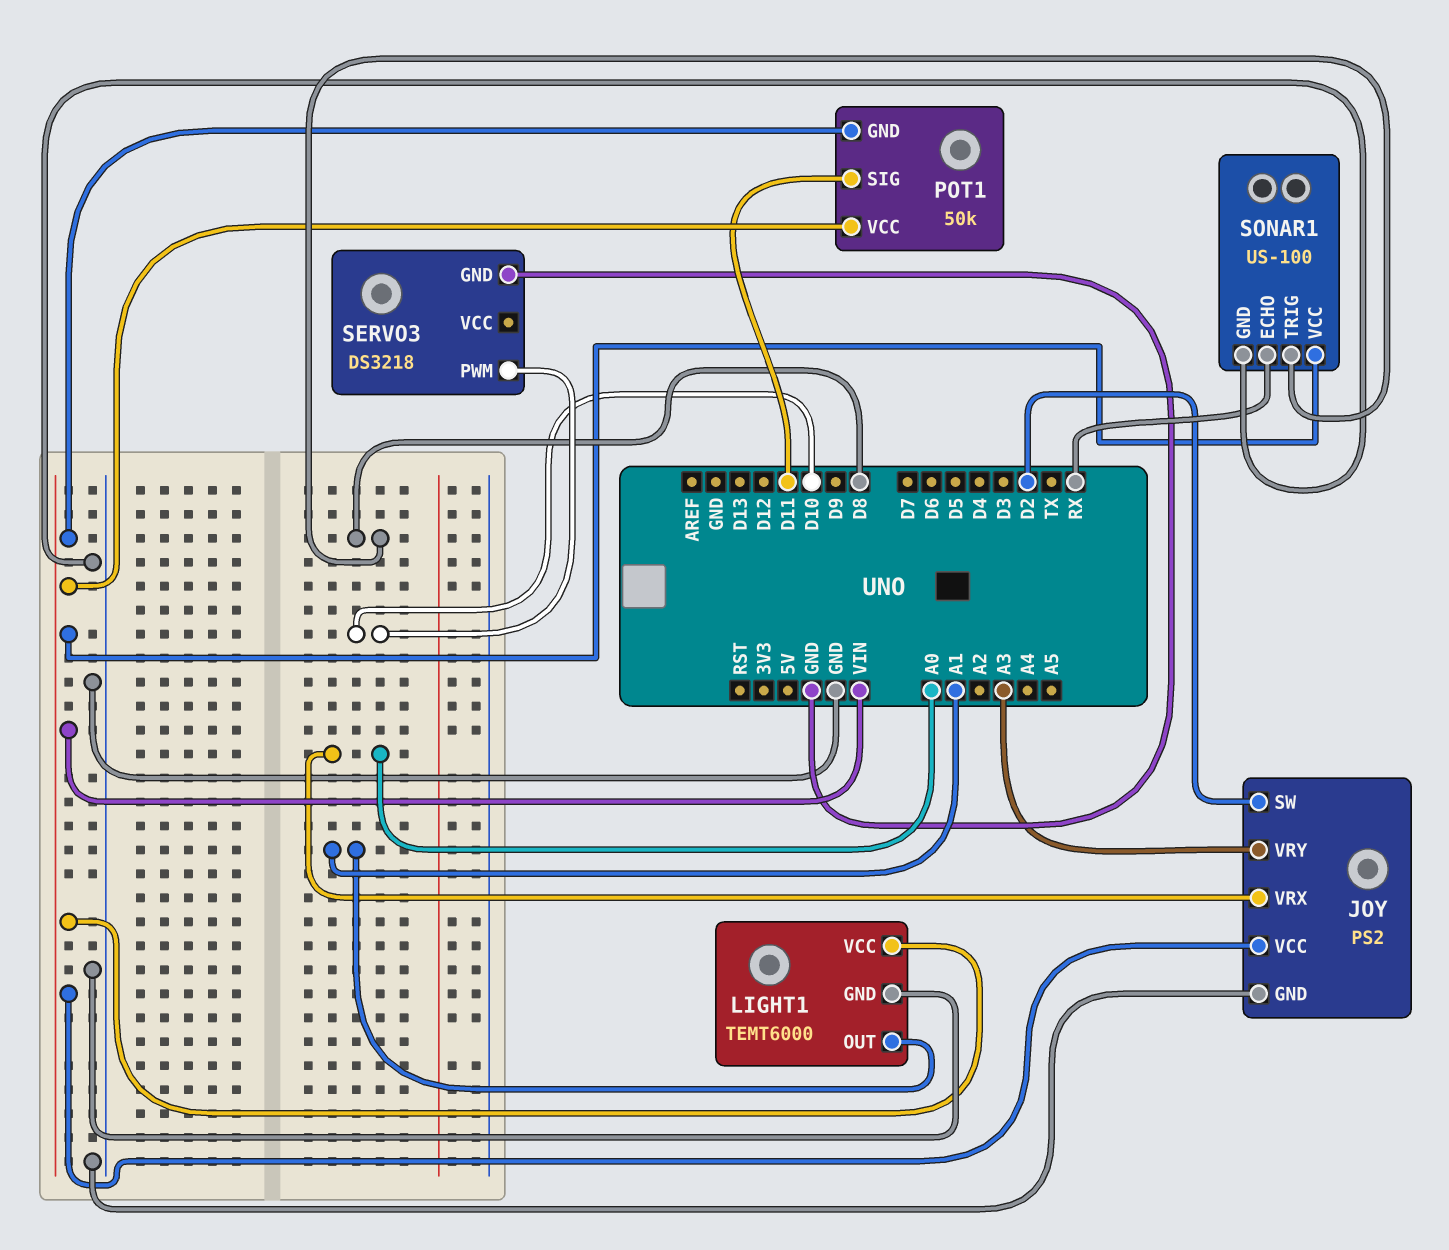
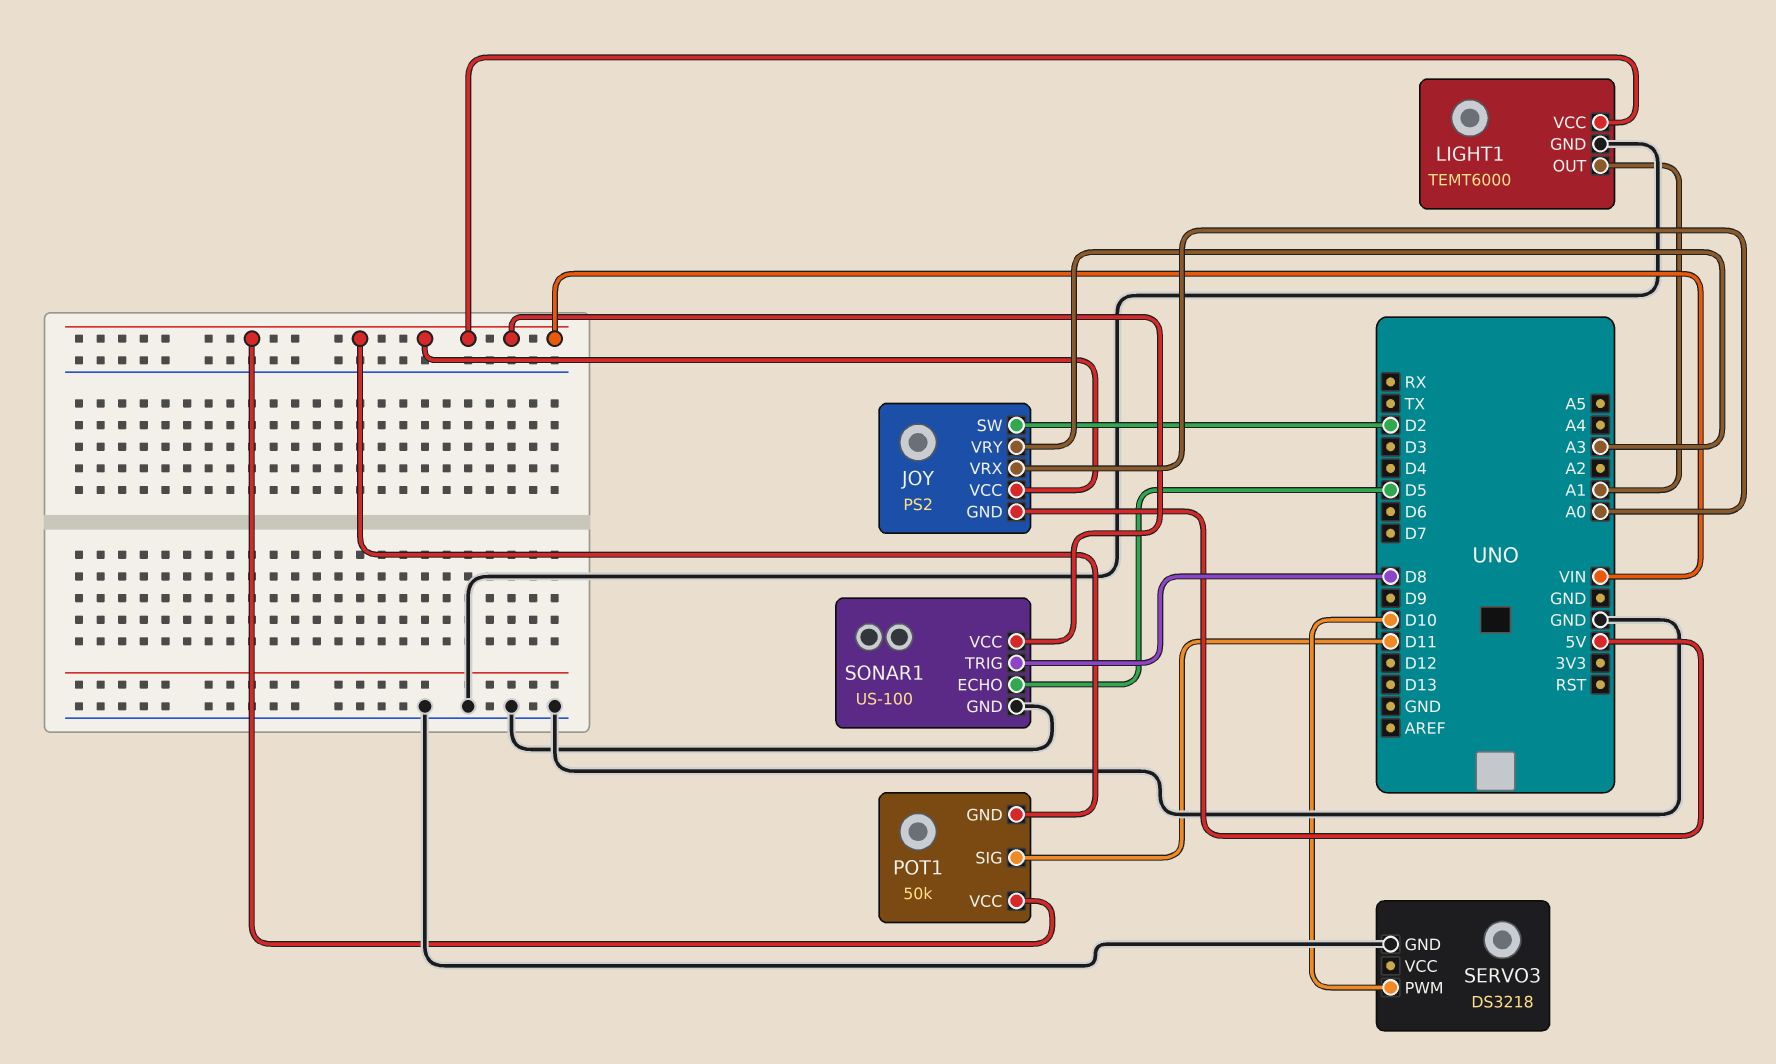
JOY pin GND: GND -> 5V
SONAR1 pin ECHO: RX -> D5

